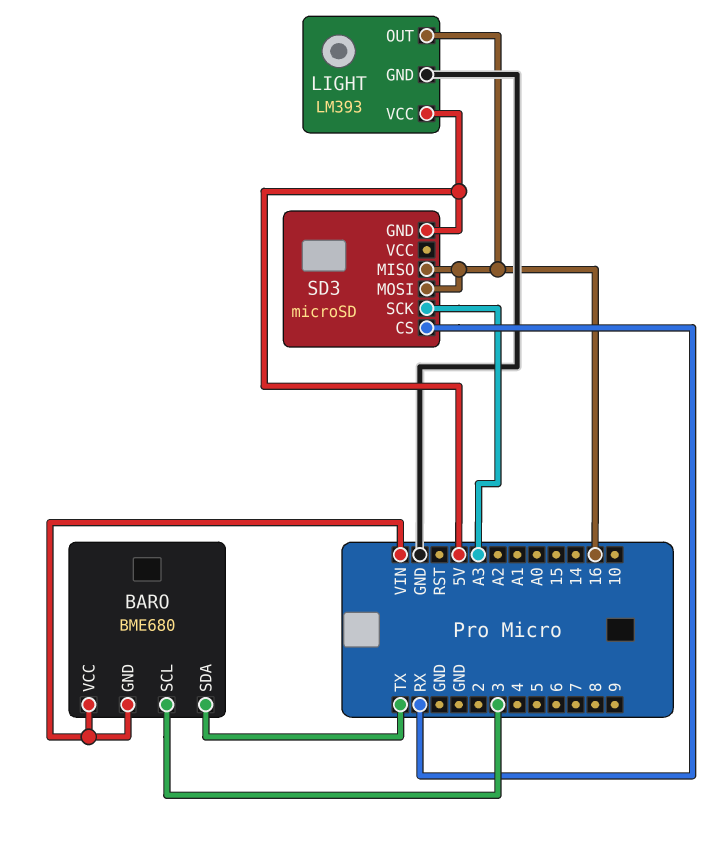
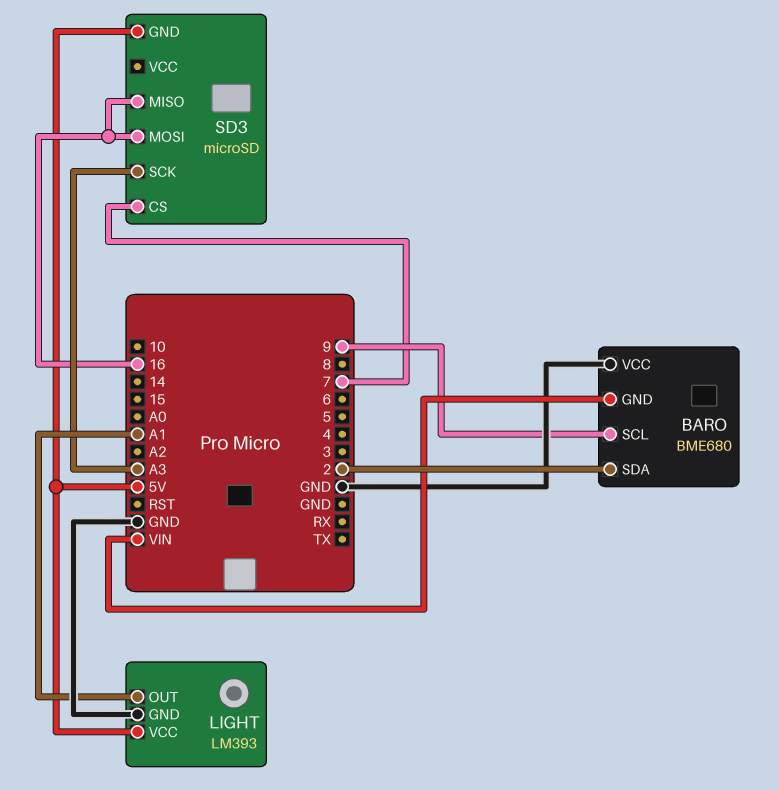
BARO pin SCL: 3 -> 9
BARO pin SDA: TX -> 2
BARO pin VCC: VIN -> GND
LIGHT pin OUT: 16 -> A1
SD3 pin CS: RX -> 7

